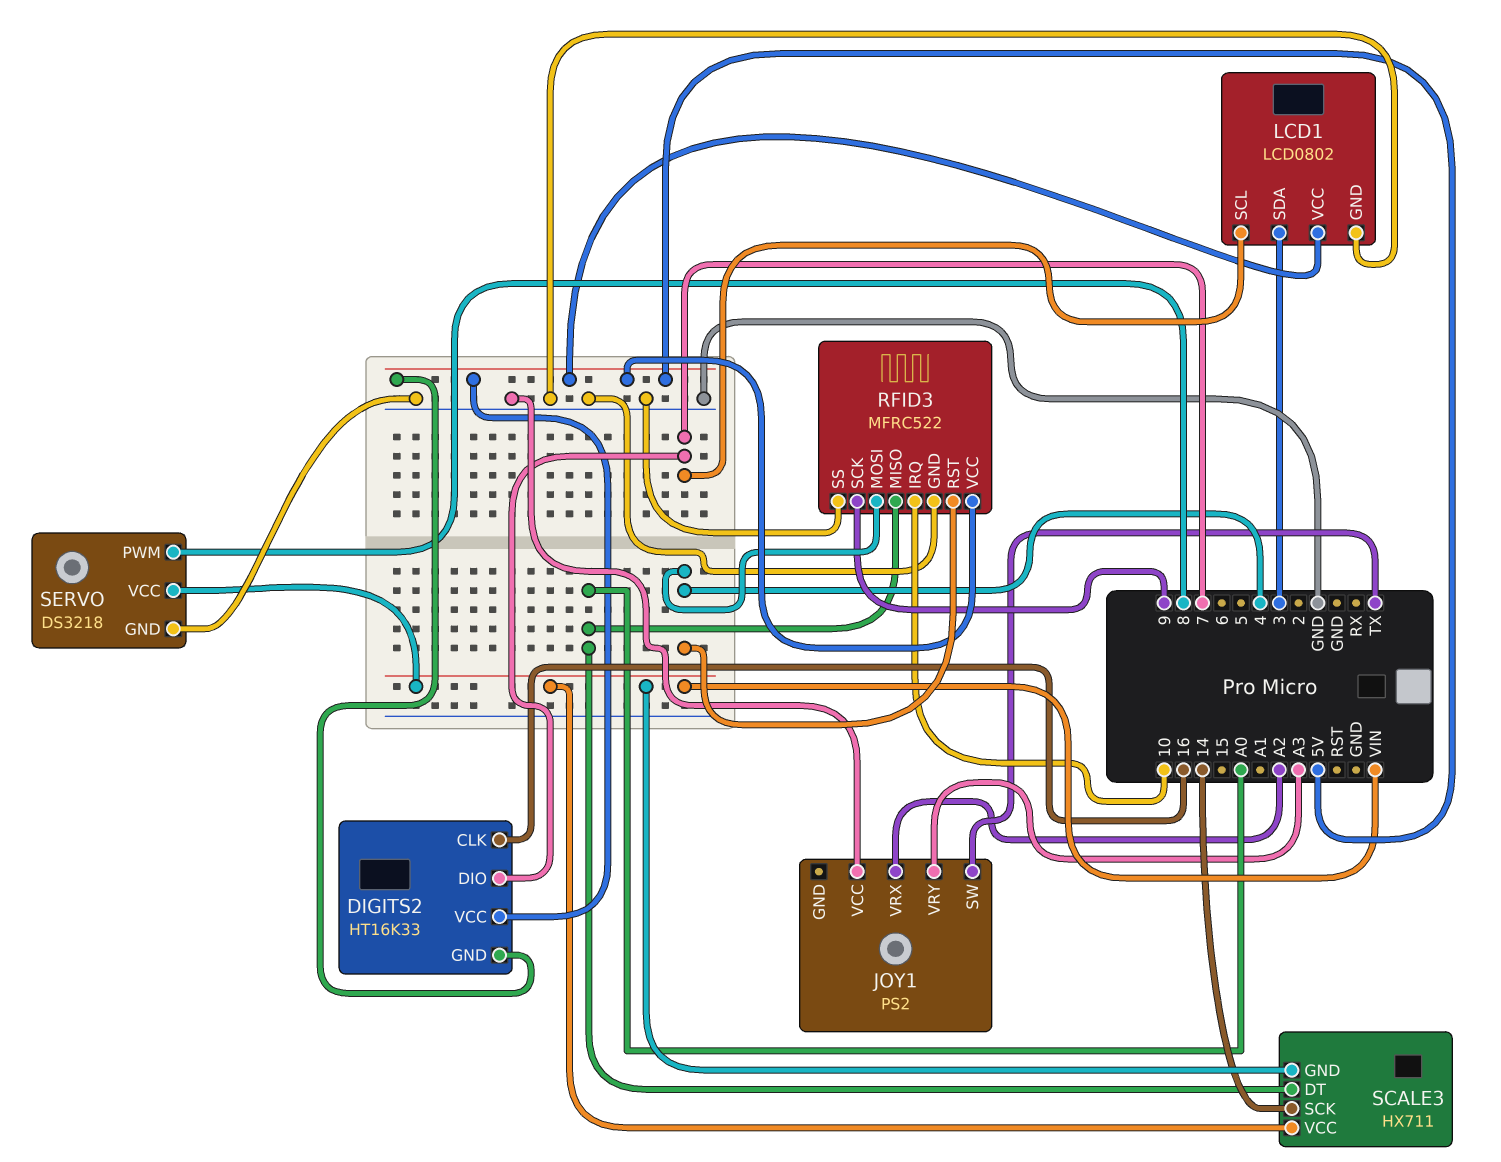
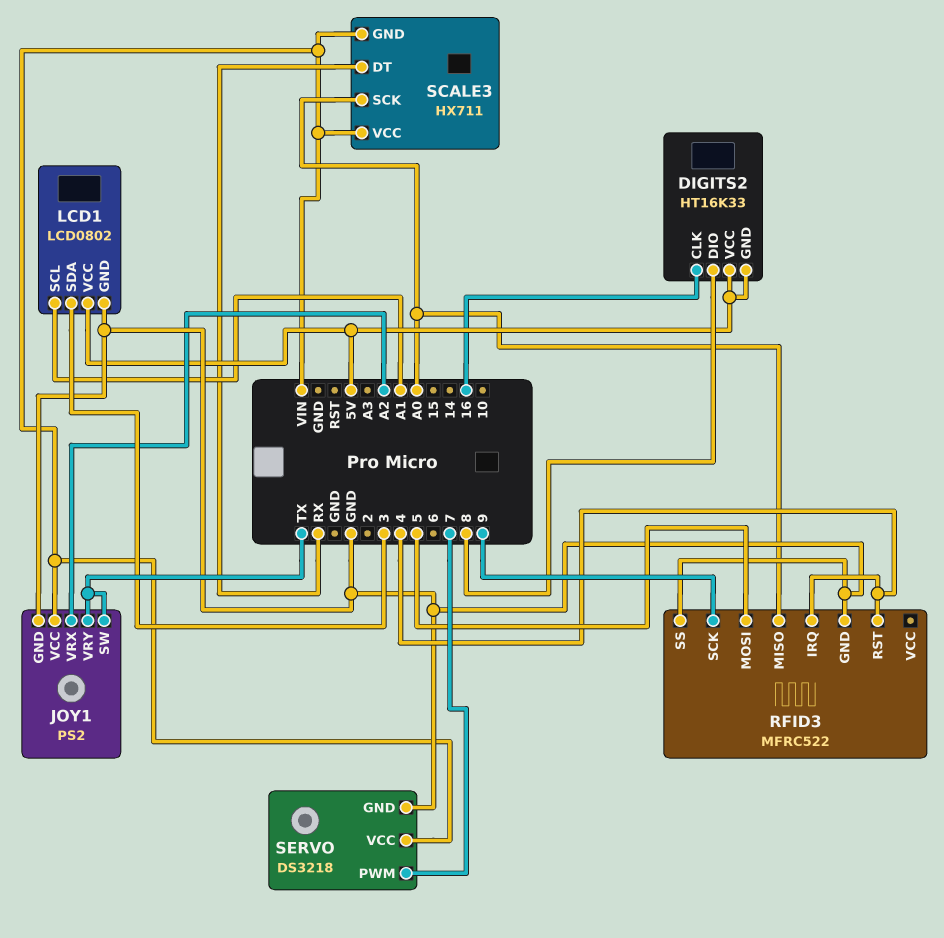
DIGITS2 pin DIO: 7 -> 8
JOY1 pin GND: none -> GND
JOY1 pin VCC: GND -> VIN
JOY1 pin VRY: A3 -> TX
LCD1 pin SCL: 7 -> A1
RFID3 pin IRQ: 10 -> 4
RFID3 pin MOSI: 4 -> 5
RFID3 pin VCC: 5V -> none
SCALE3 pin DT: A0 -> RX
SCALE3 pin SCK: 14 -> A0
SERVO pin PWM: 8 -> 7

